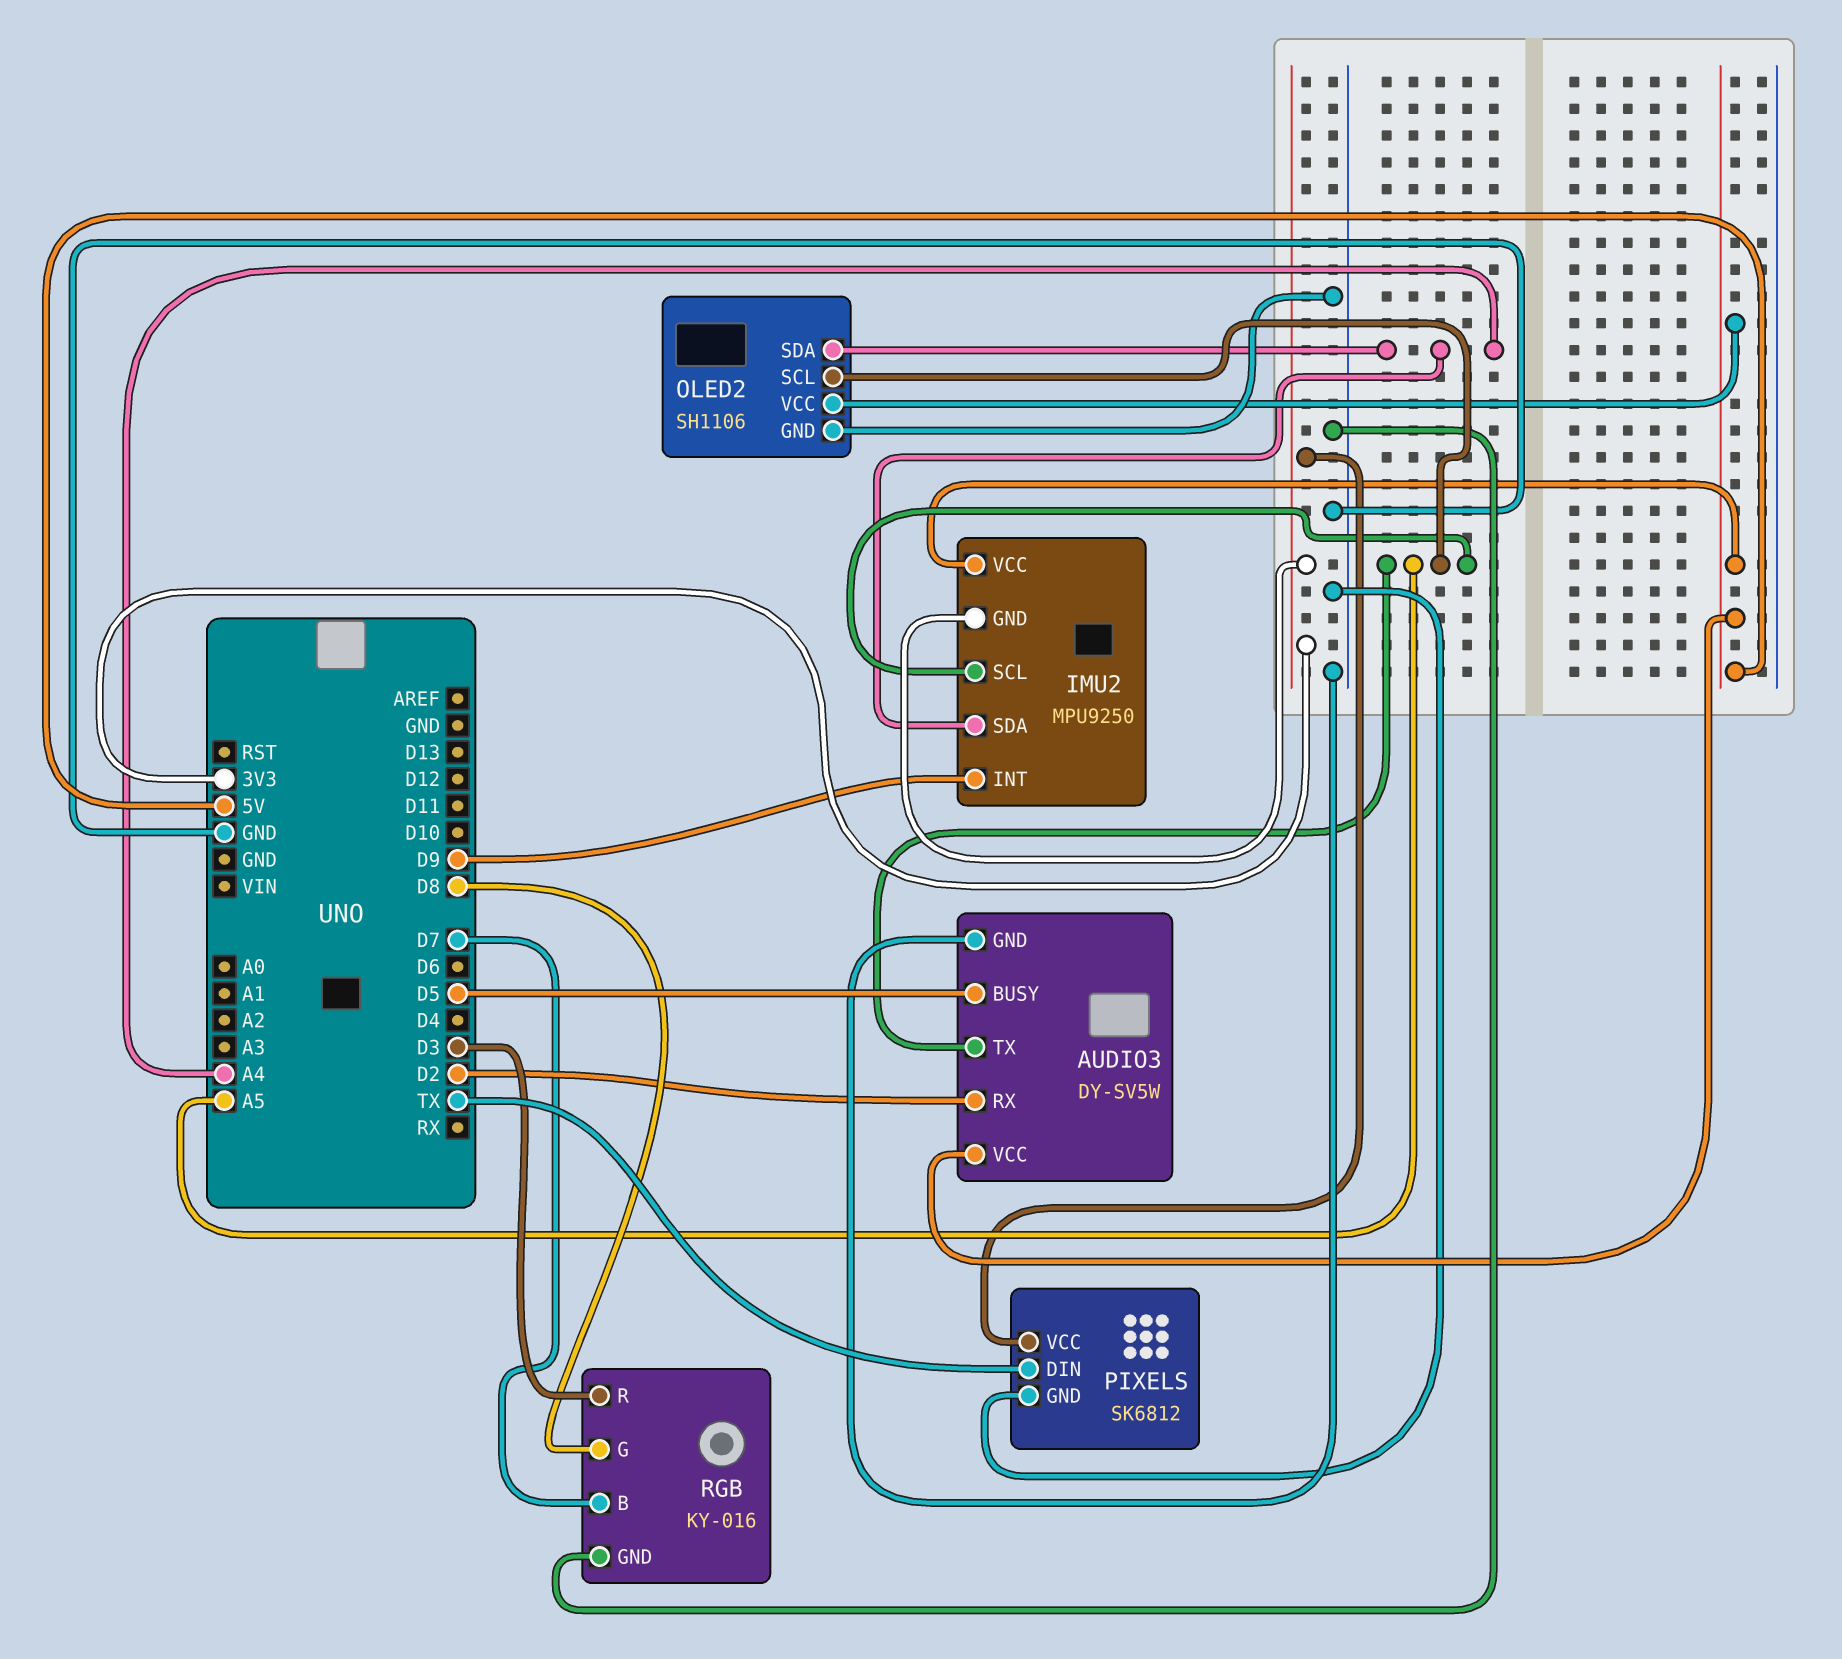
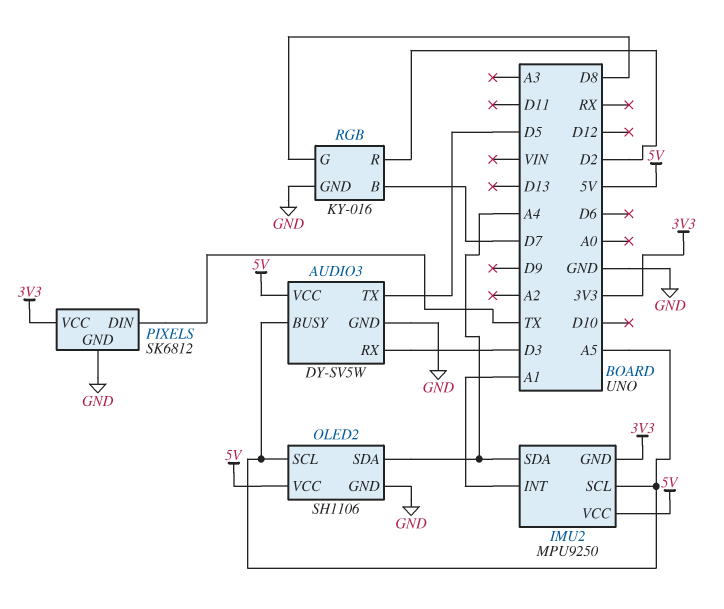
AUDIO3 pin BUSY: D5 -> A5
AUDIO3 pin RX: D2 -> D3
AUDIO3 pin TX: A5 -> D5
IMU2 pin INT: D9 -> A1
RGB pin R: D3 -> D2

